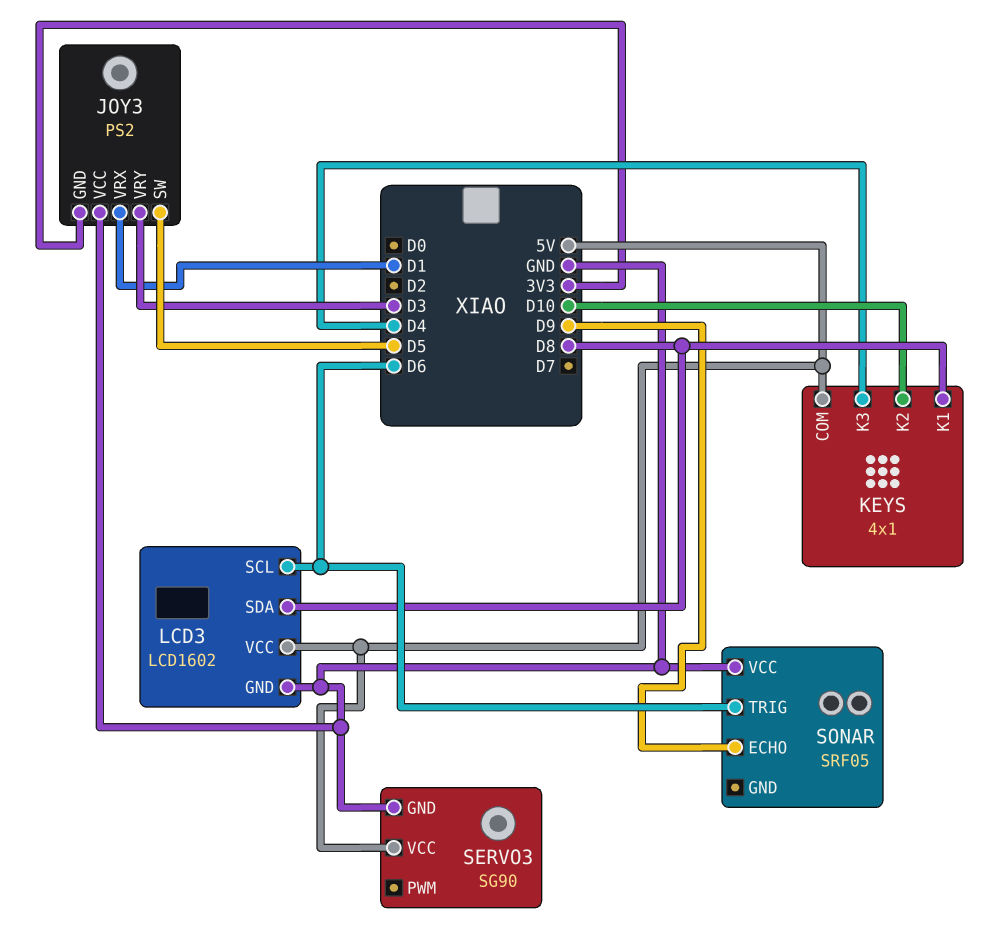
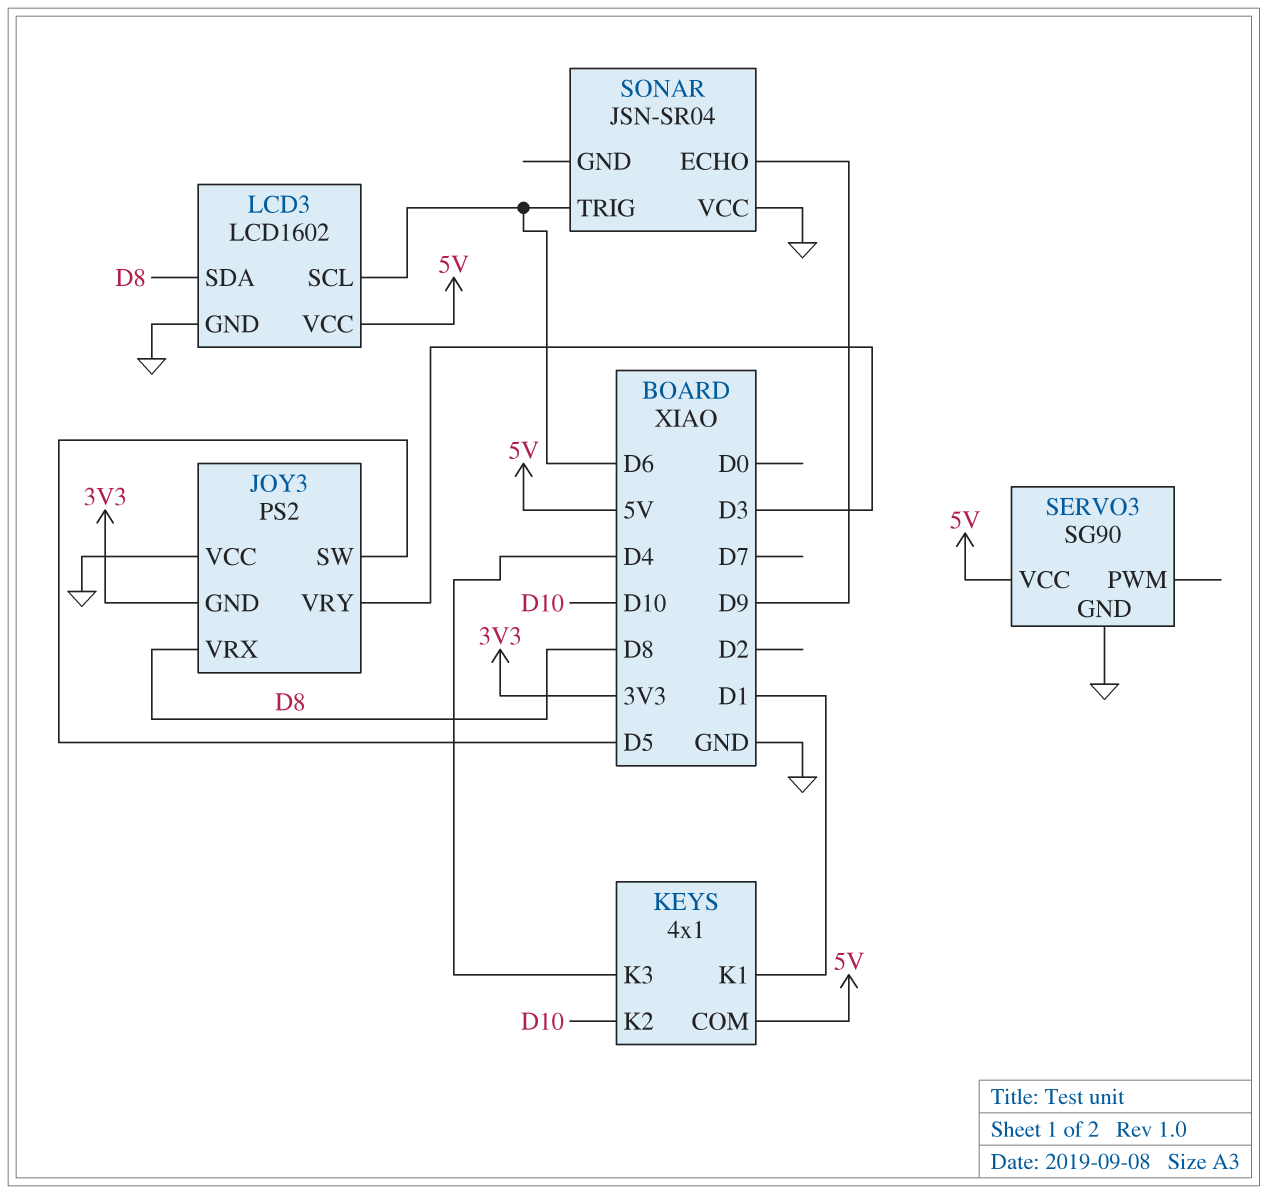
JOY3 pin VRX: D1 -> D8
KEYS pin K1: D8 -> D1
SONAR: SRF05 -> JSN-SR04

